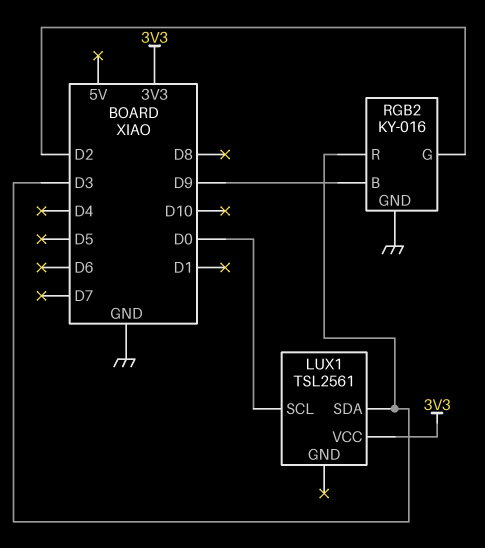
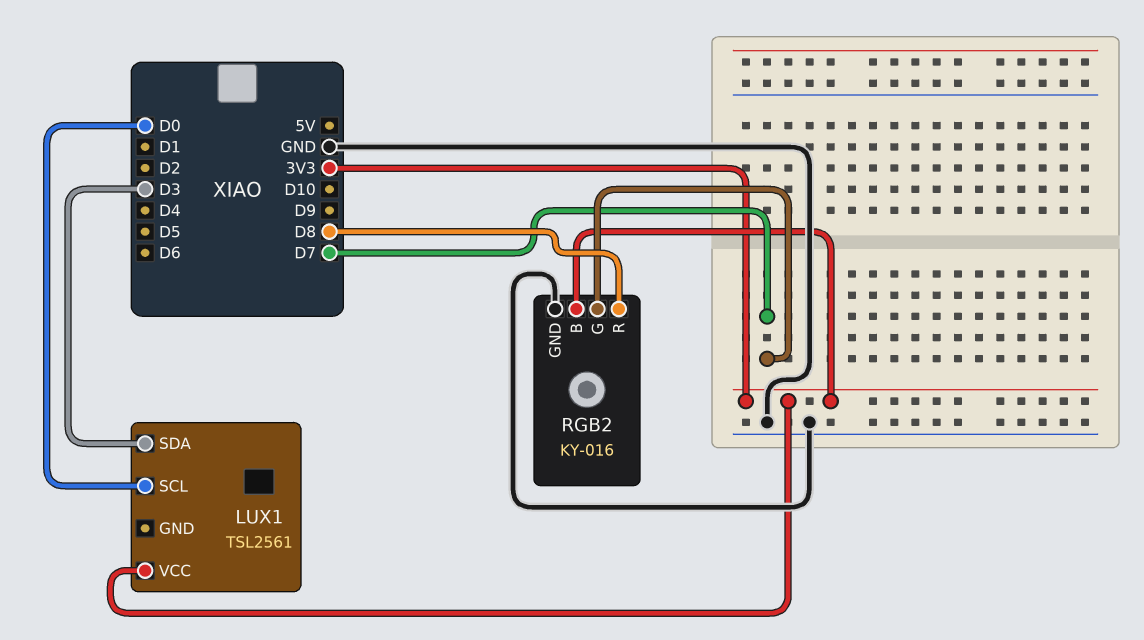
RGB2 pin B: D9 -> 3V3
RGB2 pin G: D2 -> D7
RGB2 pin R: D3 -> D8

